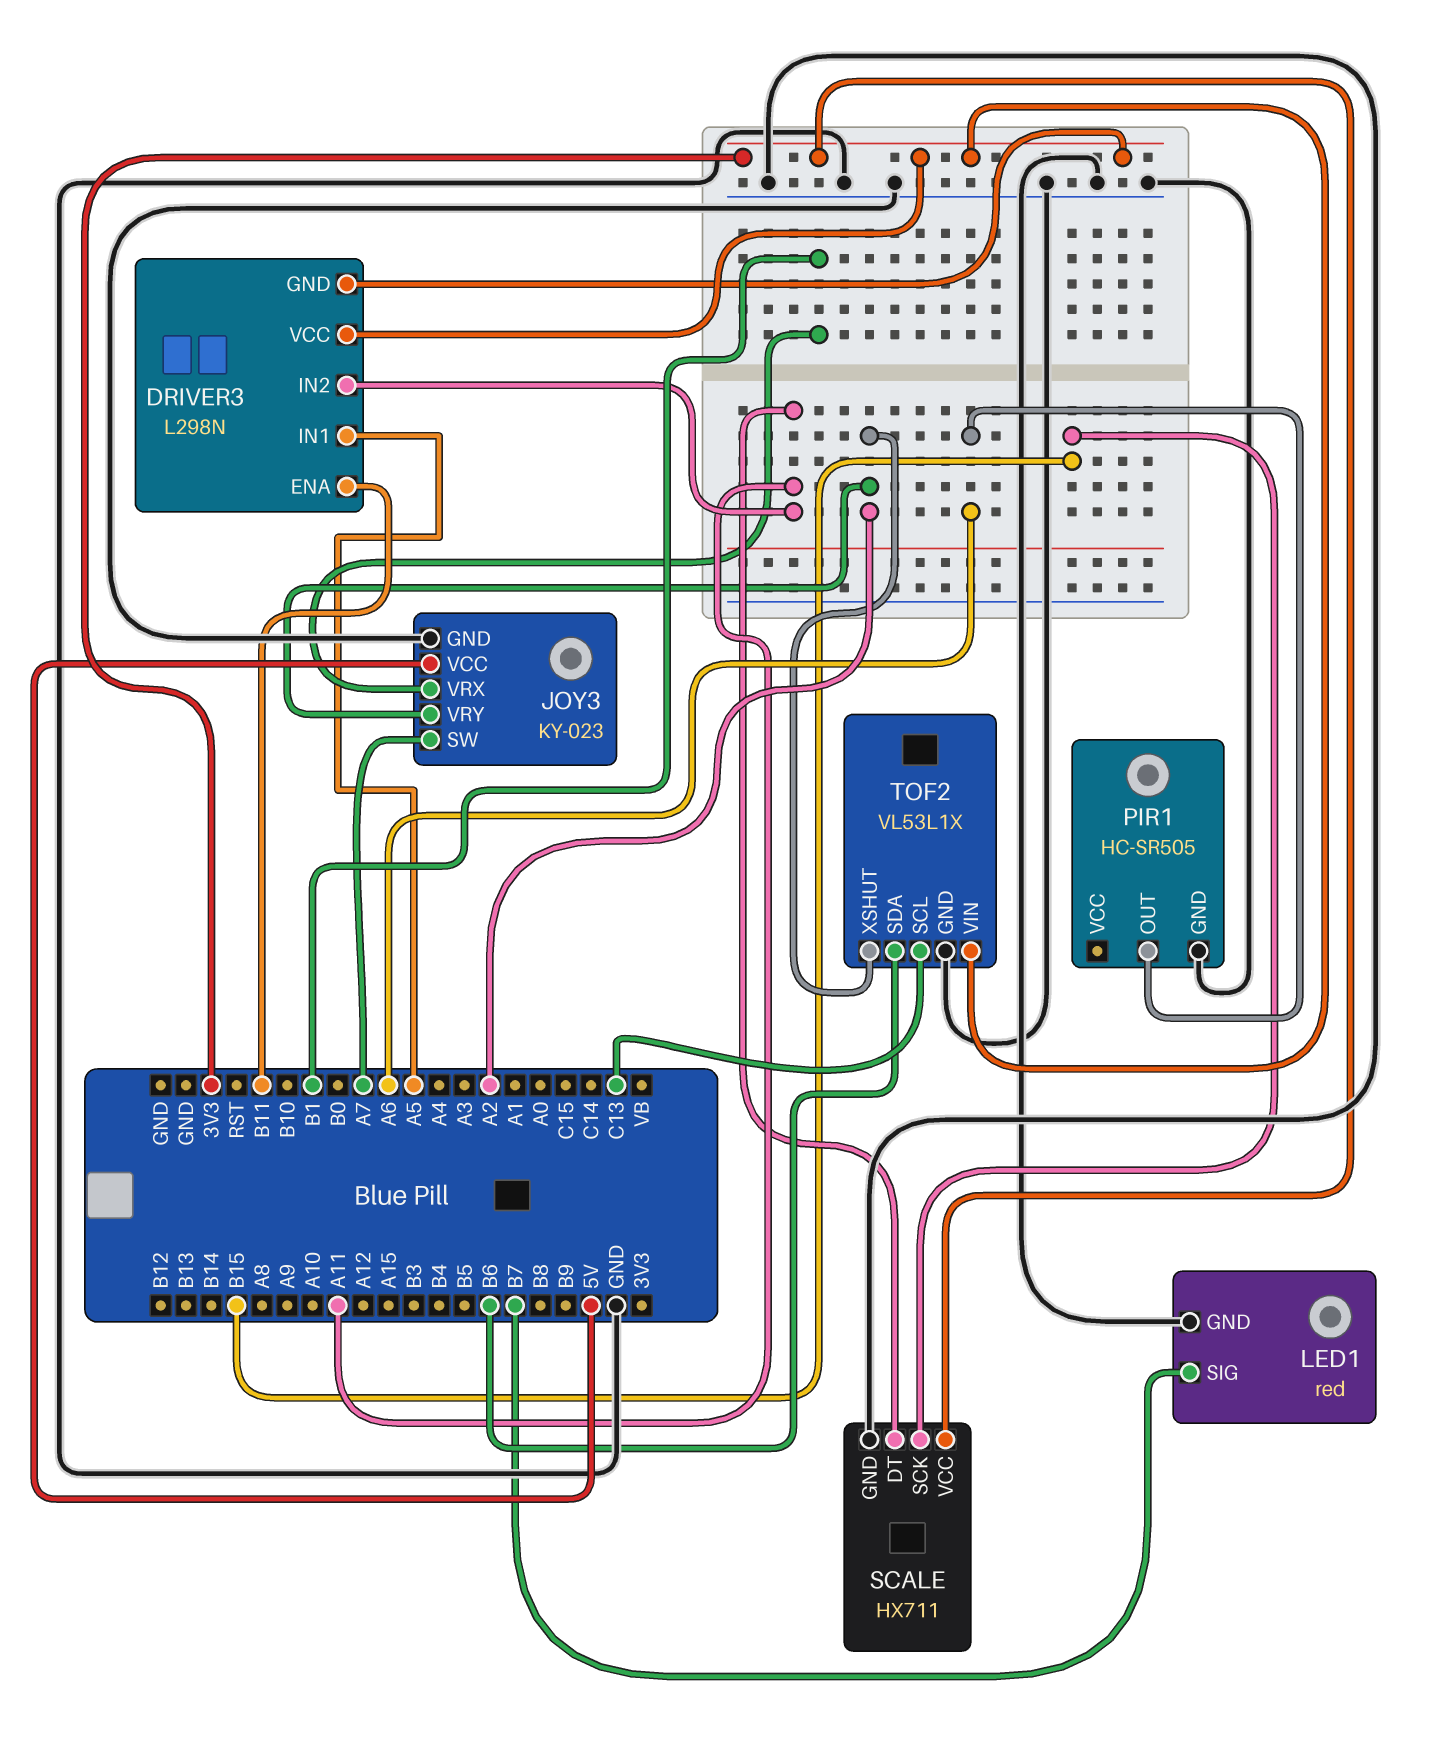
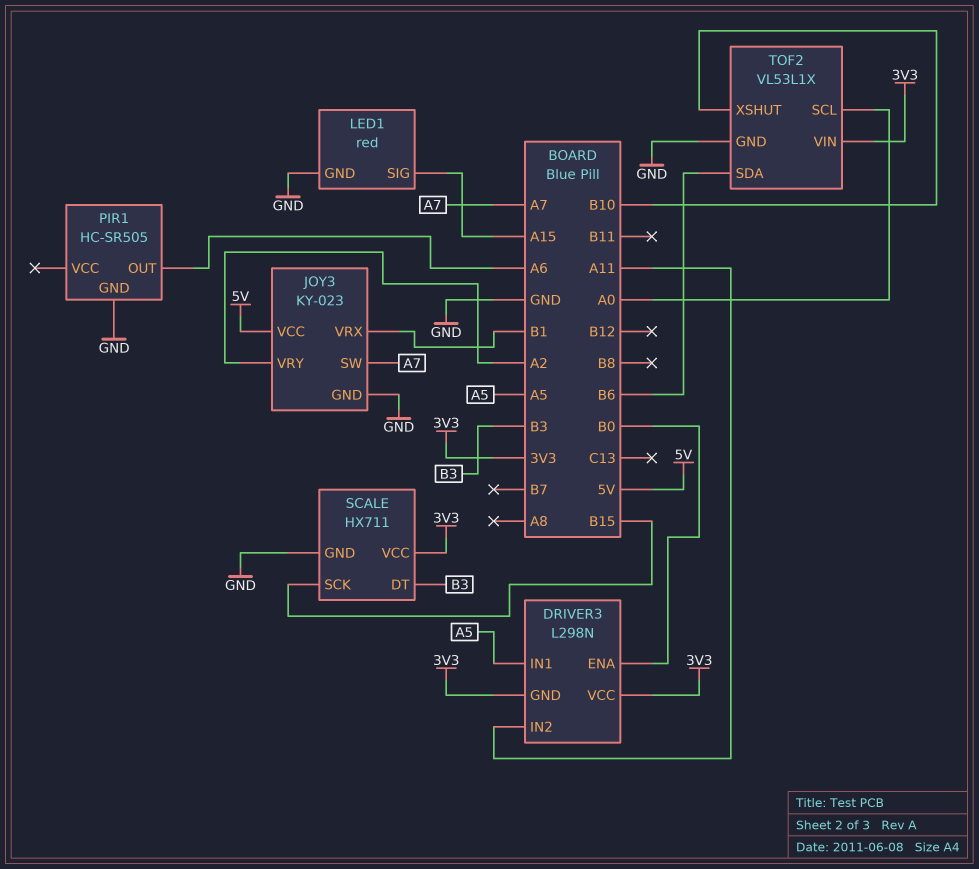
DRIVER3 pin ENA: B11 -> B0
LED1 pin SIG: B7 -> A15
SCALE pin DT: A11 -> B3
TOF2 pin SCL: C13 -> A0
TOF2 pin XSHUT: A2 -> B10

